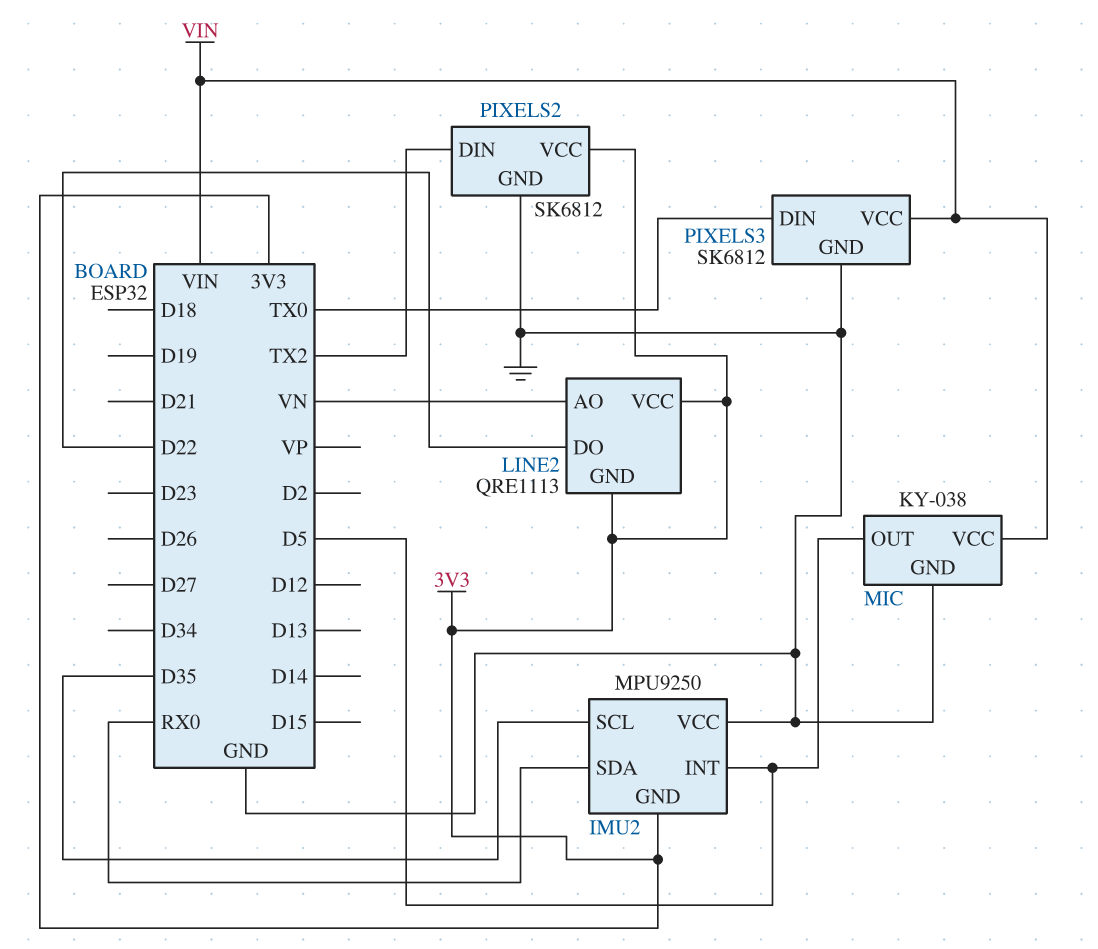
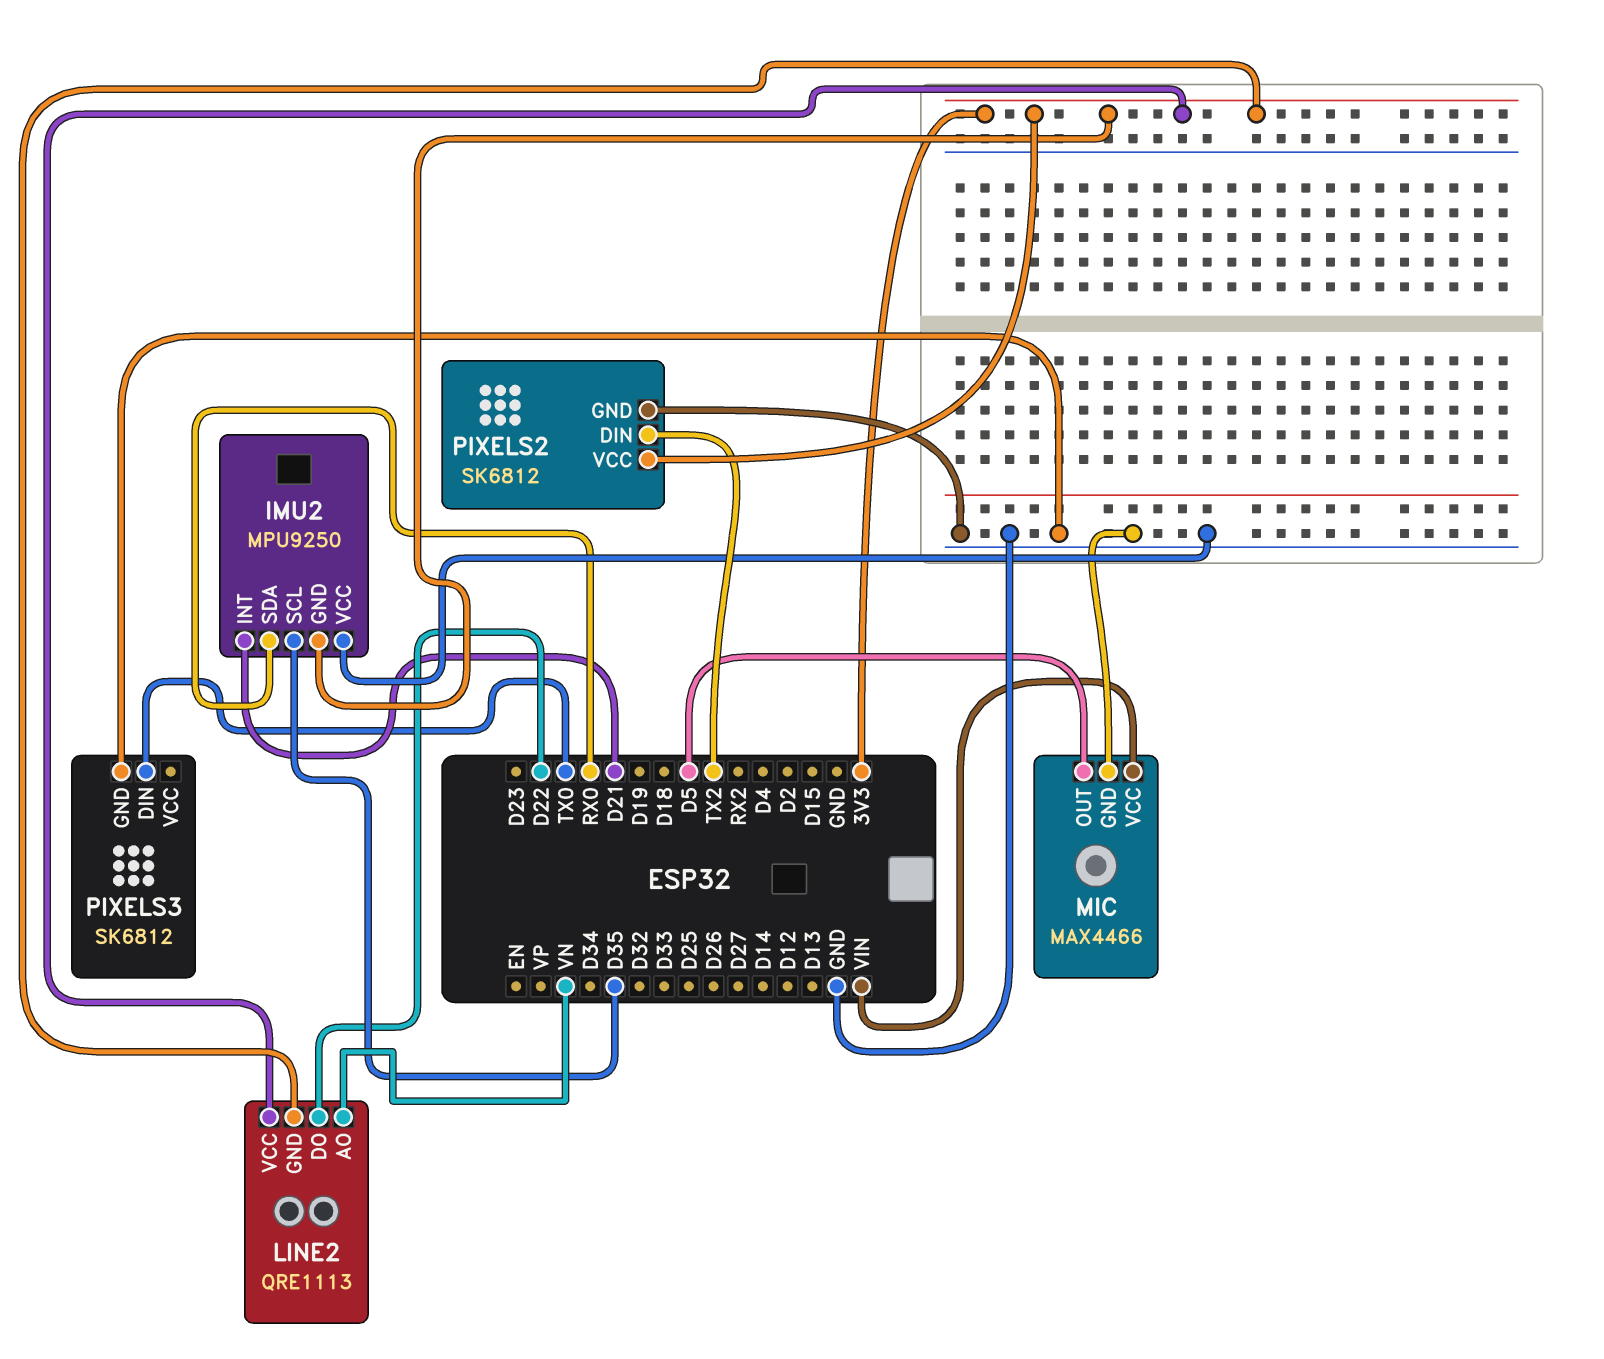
IMU2 pin INT: D5 -> D21
MIC: KY-038 -> MAX4466
PIXELS3 pin VCC: VIN -> none

